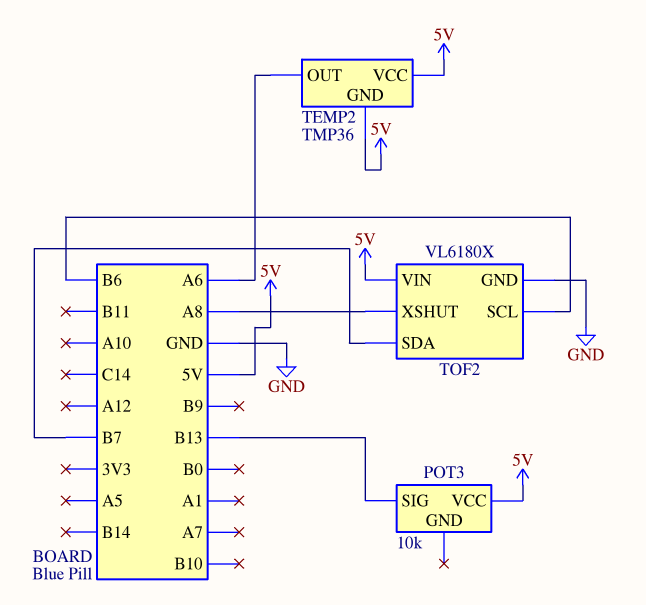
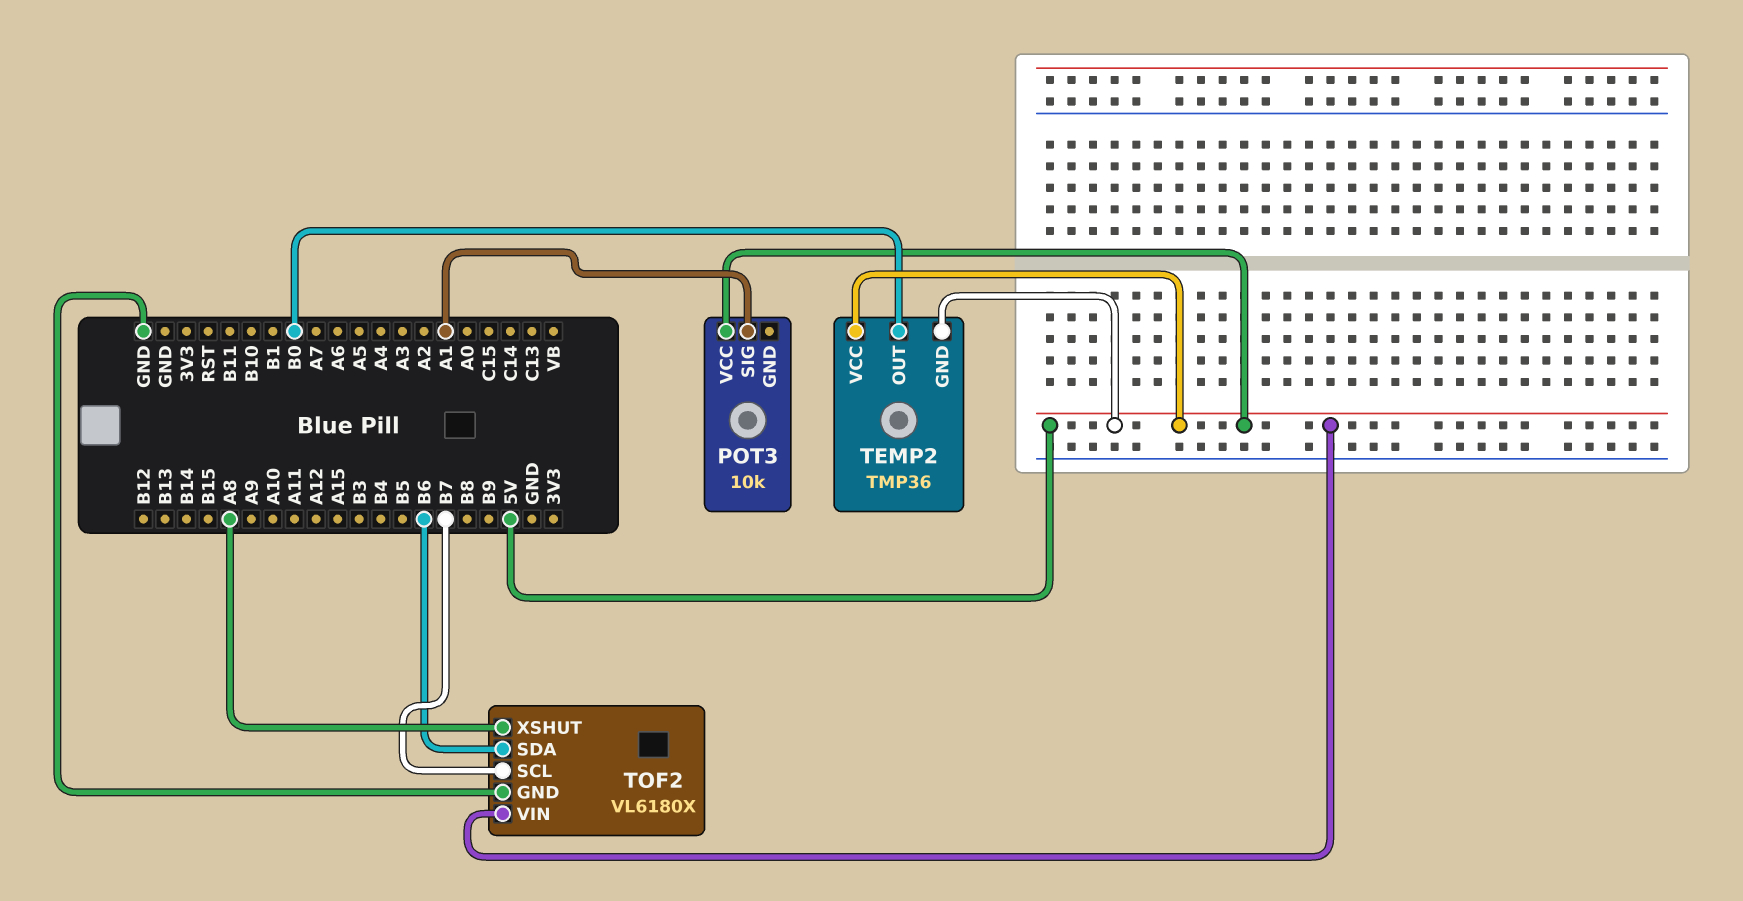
POT3 pin SIG: B13 -> A1
TEMP2 pin OUT: A6 -> B0
TOF2 pin SCL: B6 -> B7
TOF2 pin SDA: B7 -> B6

